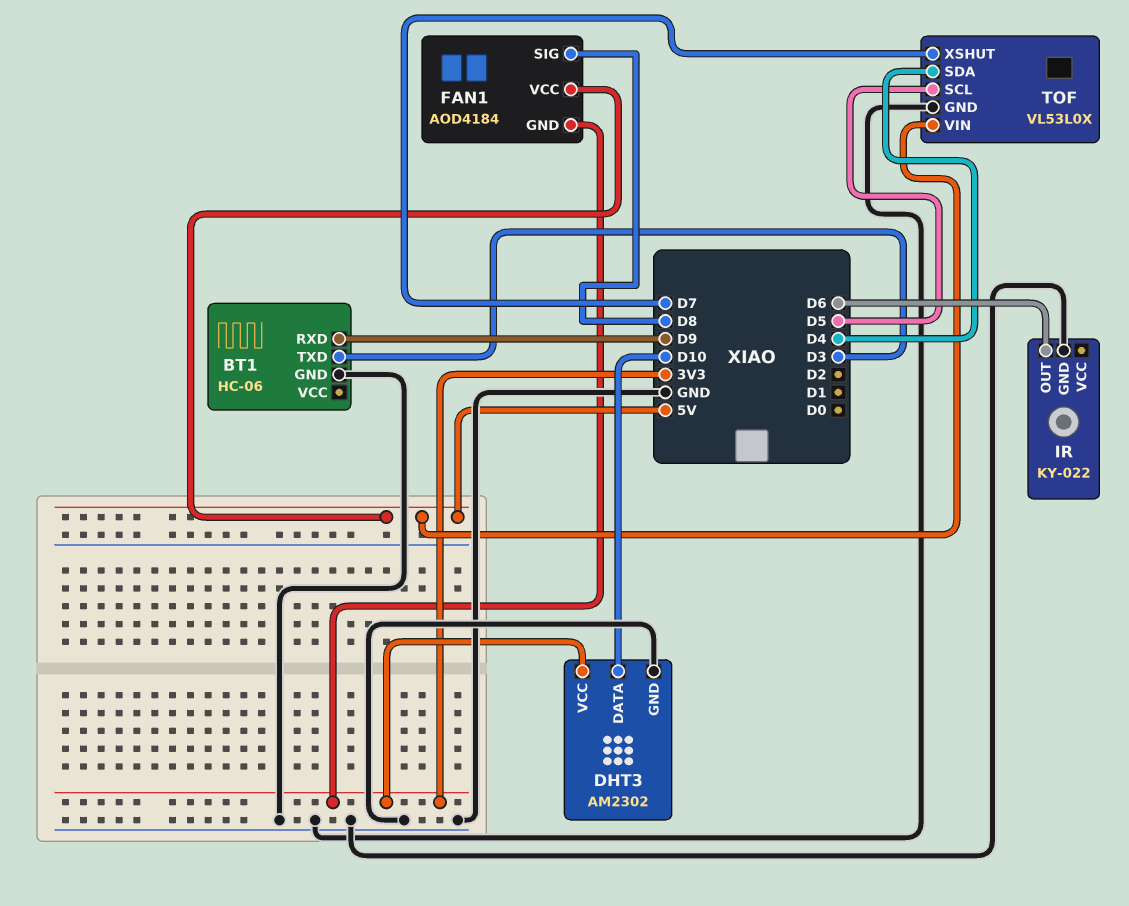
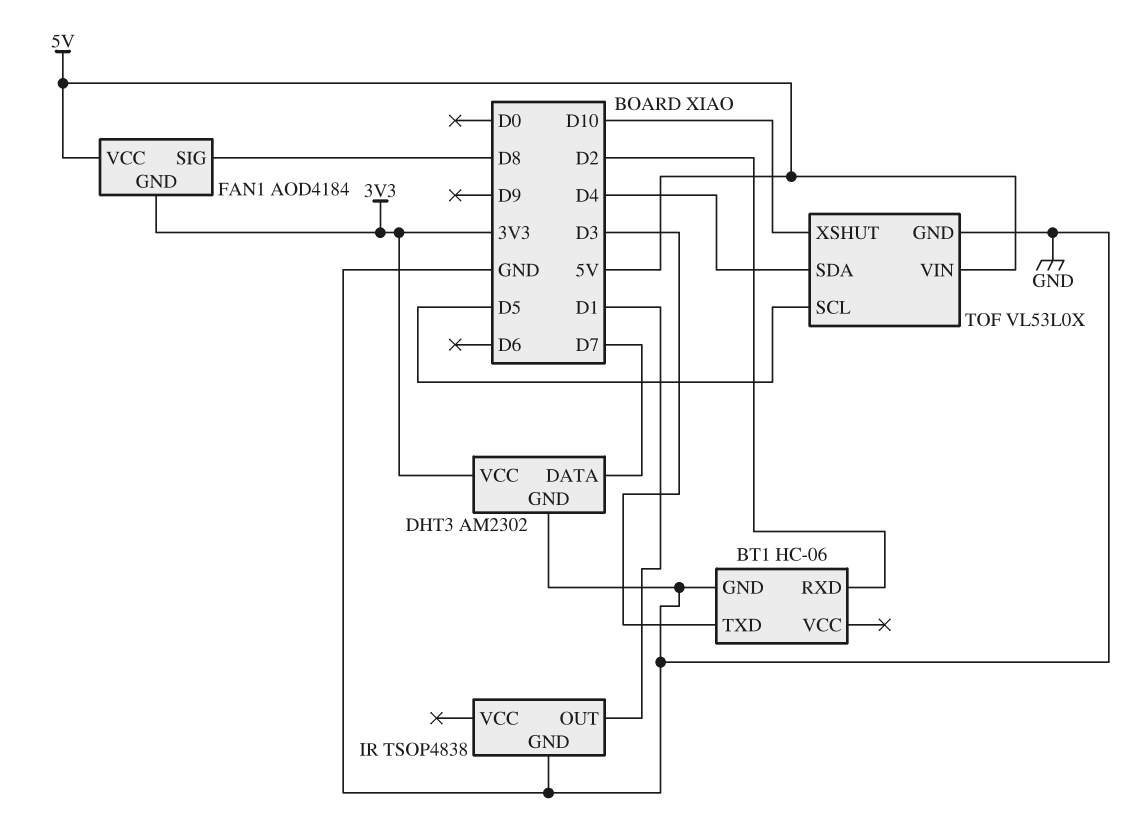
BT1 pin RXD: D9 -> D2
DHT3 pin DATA: D10 -> D7
IR: KY-022 -> TSOP4838
IR pin OUT: D6 -> D1
TOF pin XSHUT: D7 -> D10

